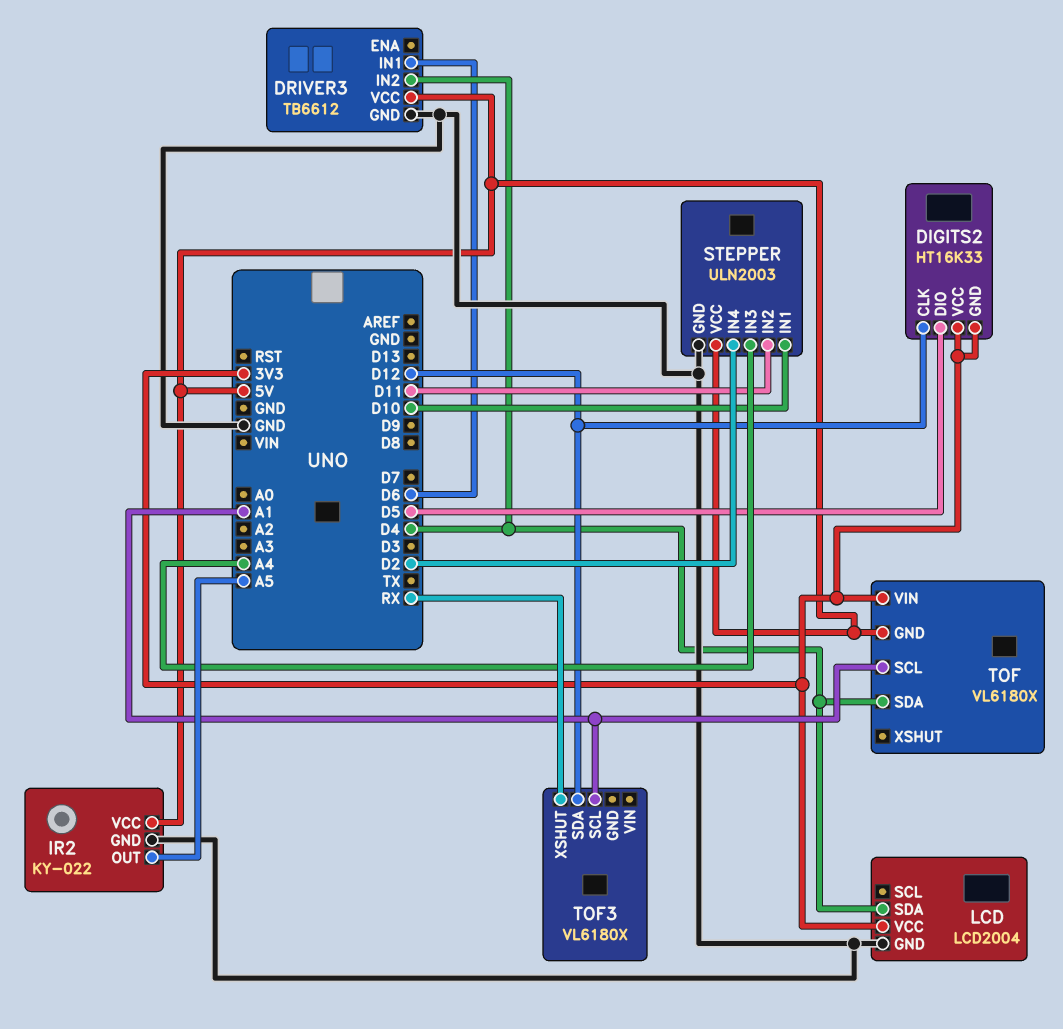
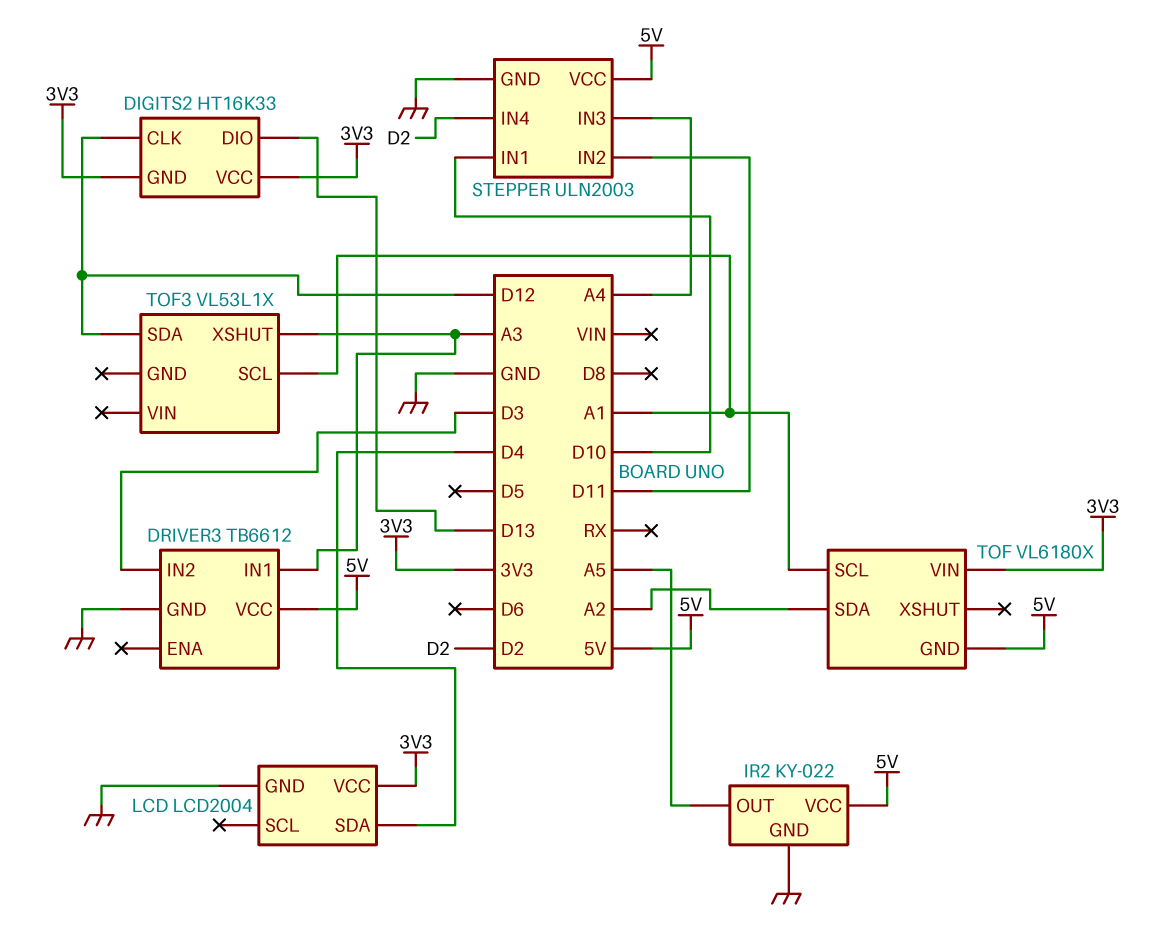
DIGITS2 pin DIO: D5 -> D13
DRIVER3 pin IN1: D6 -> A3
DRIVER3 pin IN2: D4 -> D3
TOF pin SDA: D4 -> A2
TOF3: VL6180X -> VL53L1X
TOF3 pin XSHUT: RX -> A3

